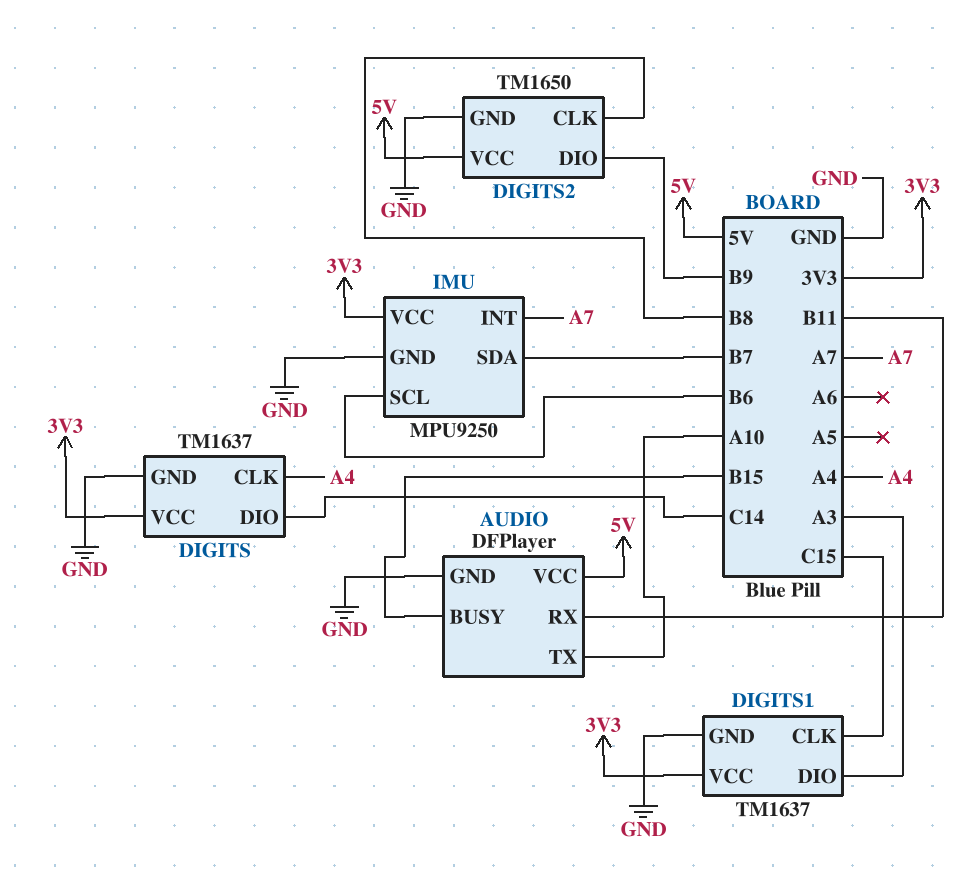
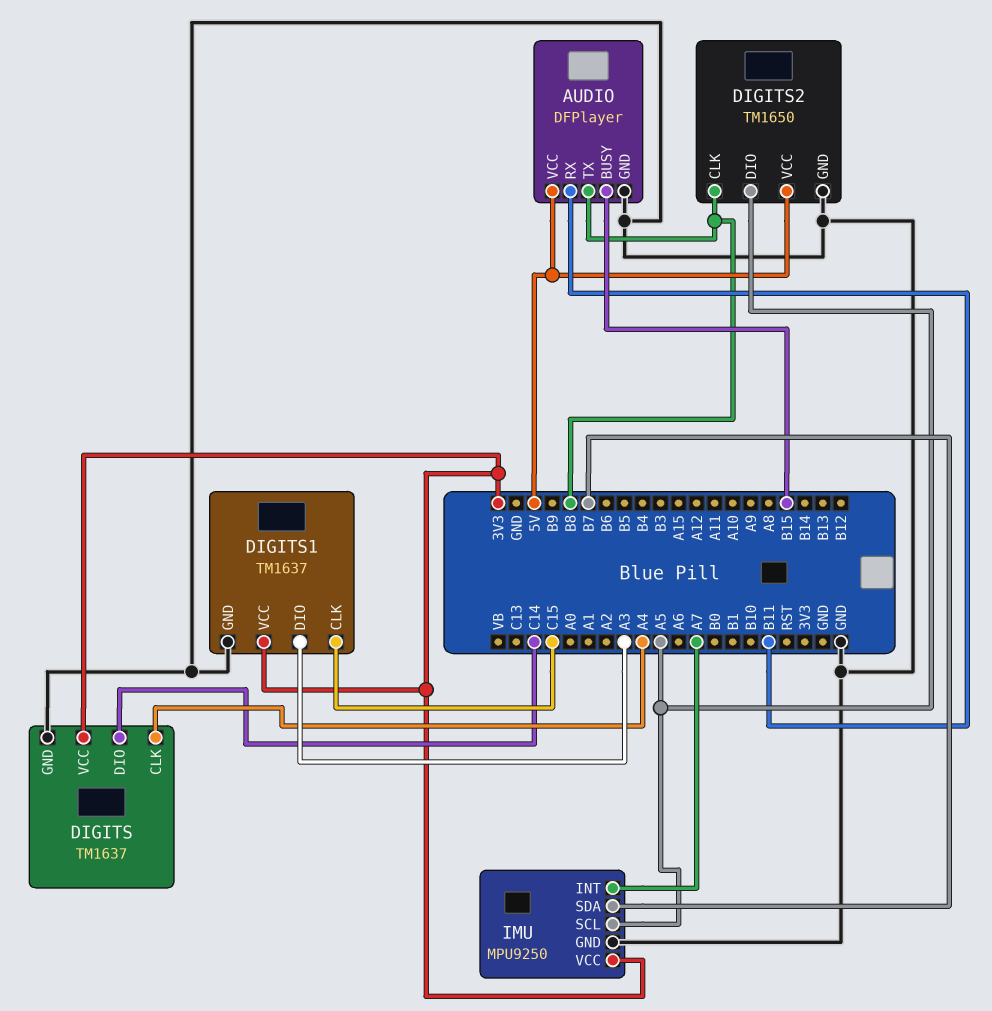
AUDIO pin TX: A10 -> B8
DIGITS2 pin DIO: B9 -> A5
IMU pin SCL: B6 -> A5

